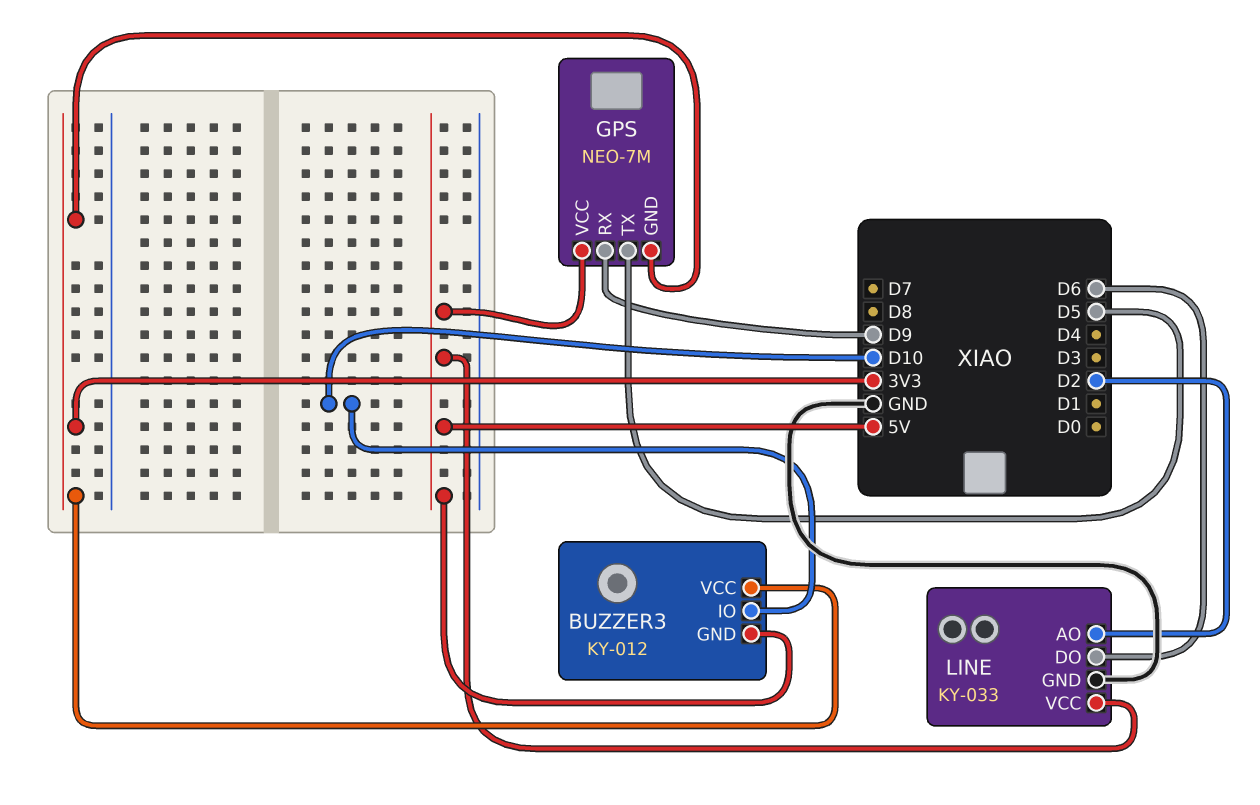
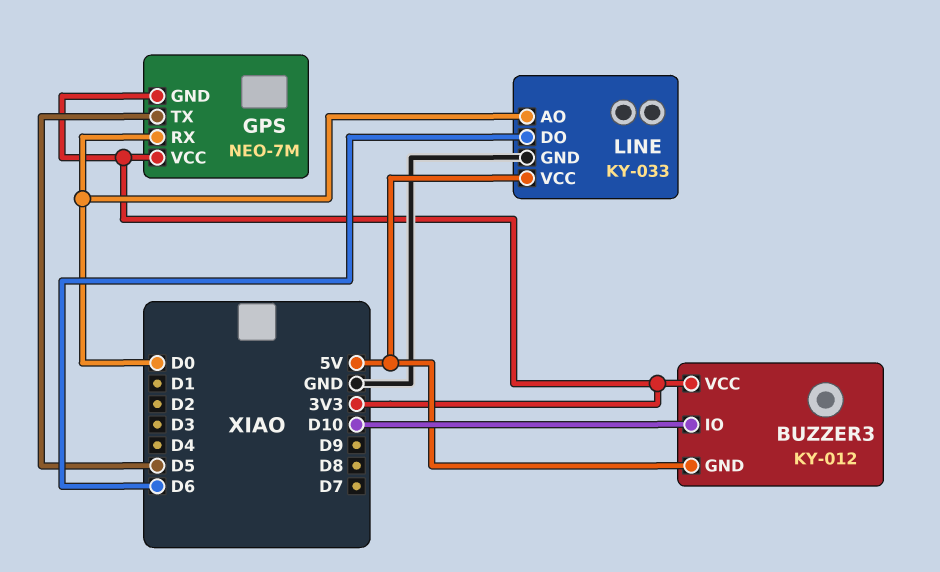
GPS pin RX: D9 -> D0
GPS pin VCC: 5V -> 3V3
LINE pin AO: D2 -> D0

